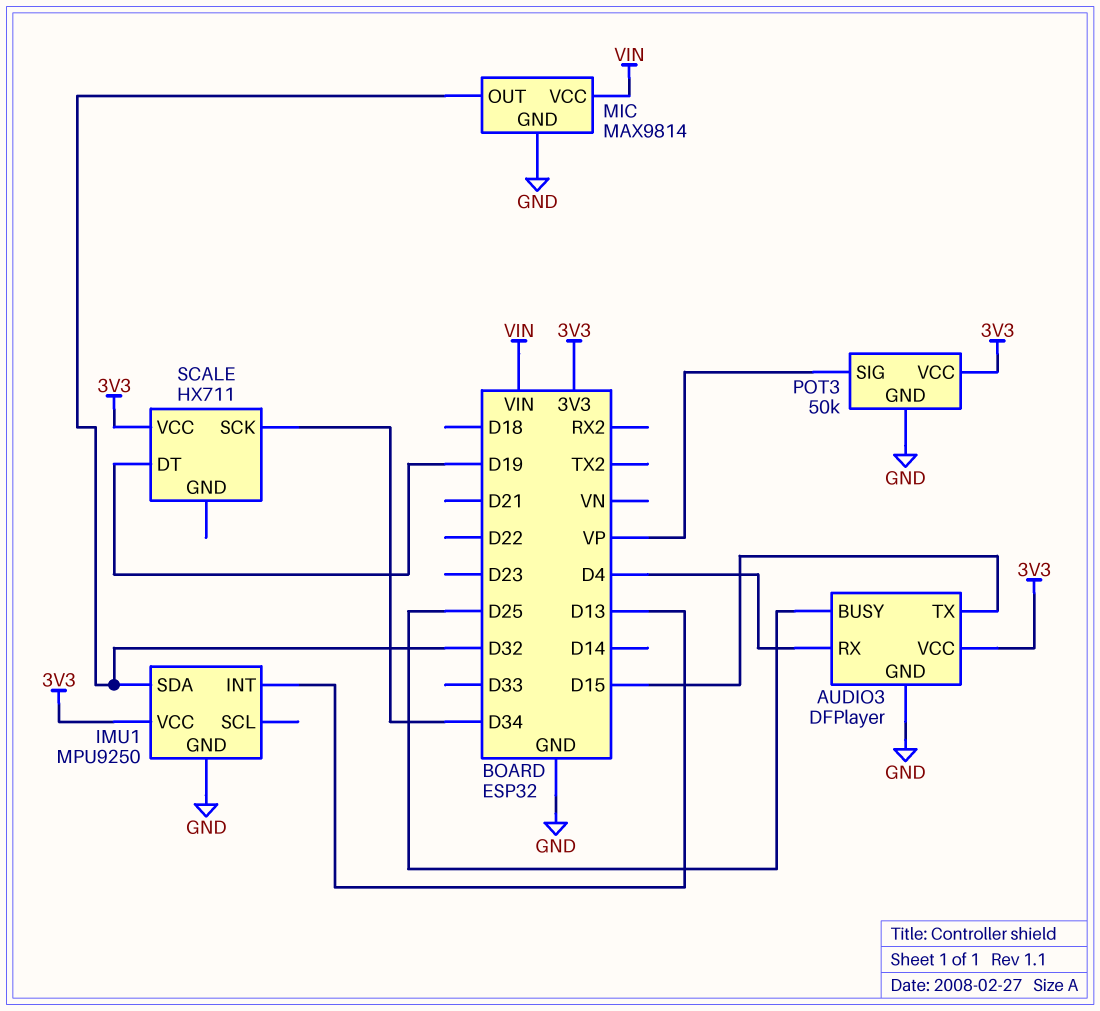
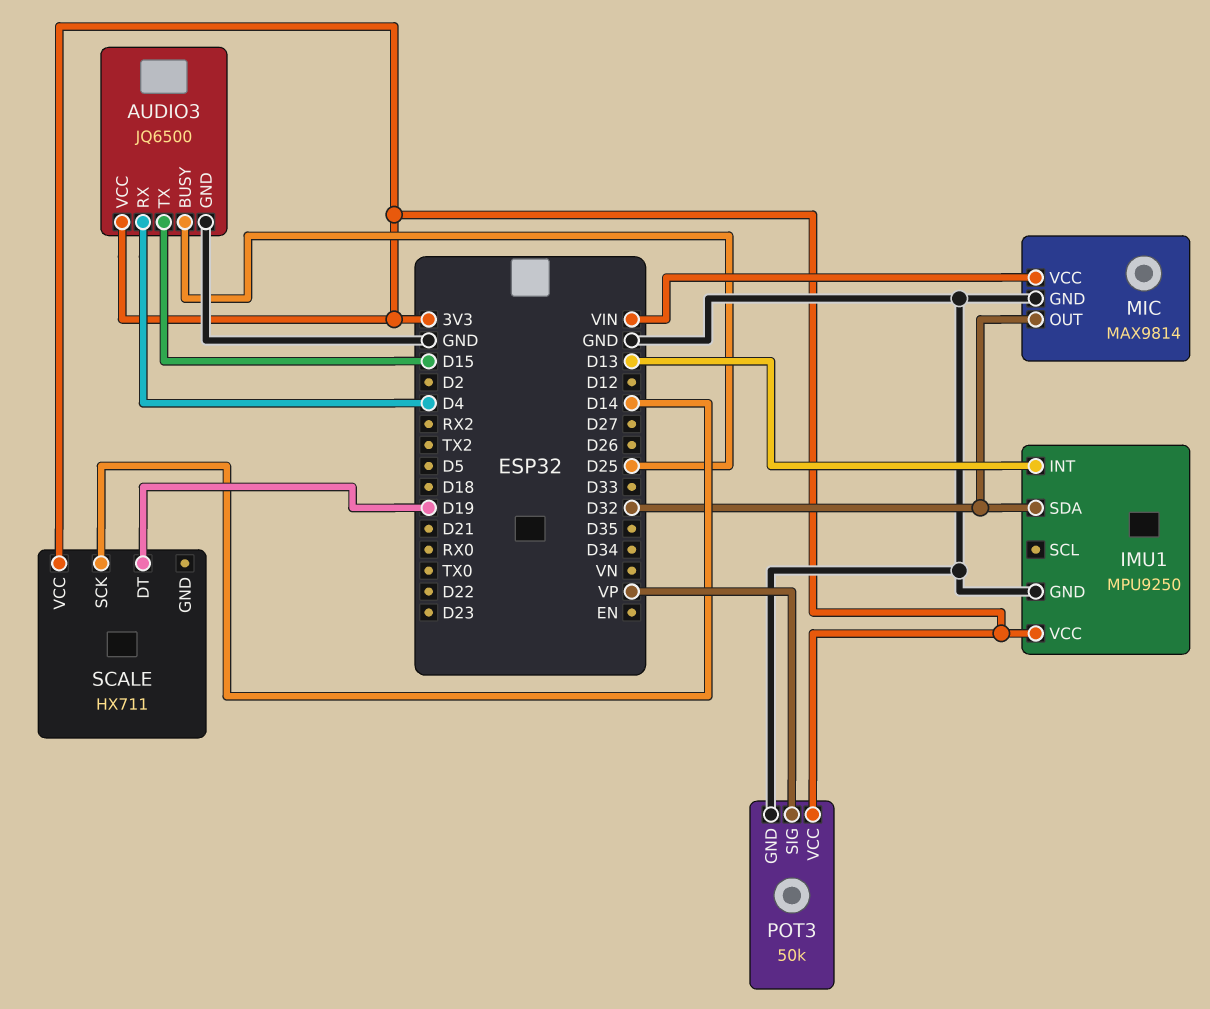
AUDIO3: DFPlayer -> JQ6500
SCALE pin SCK: D34 -> D14

